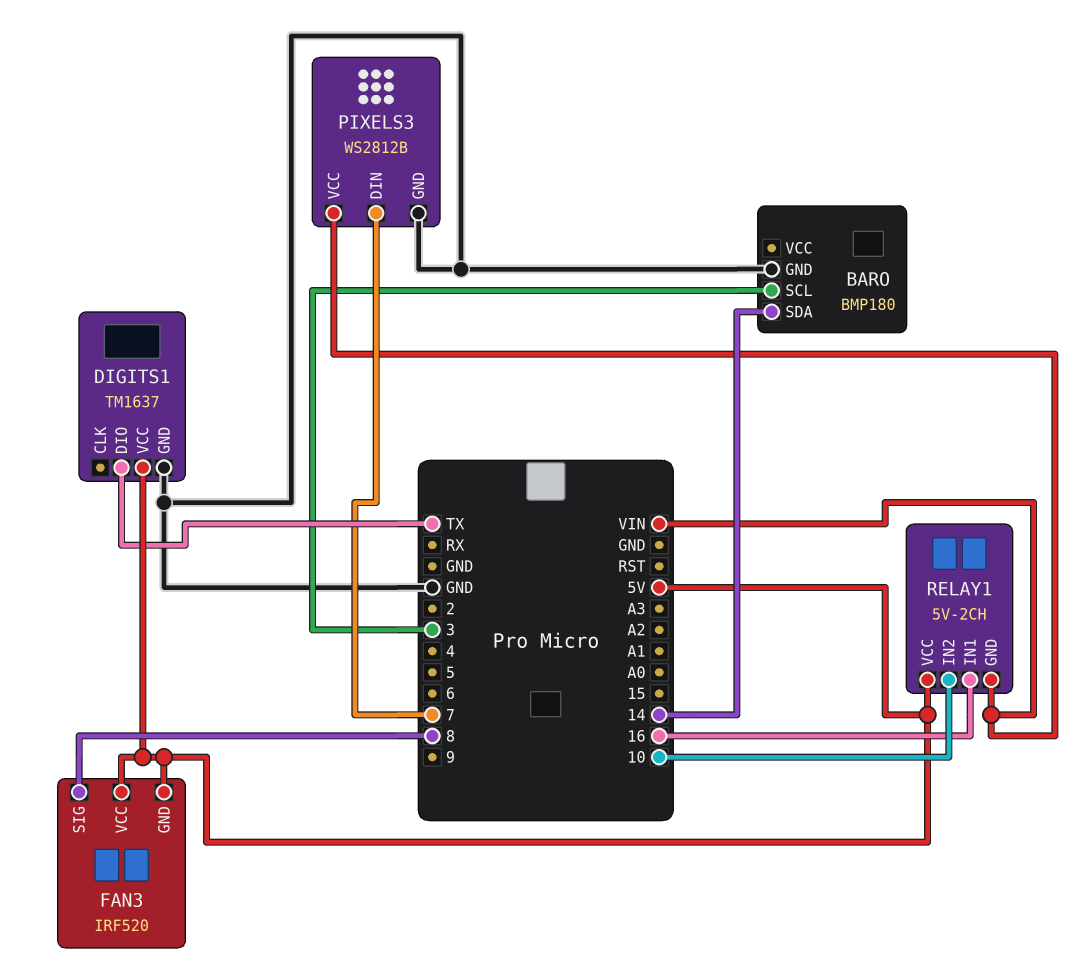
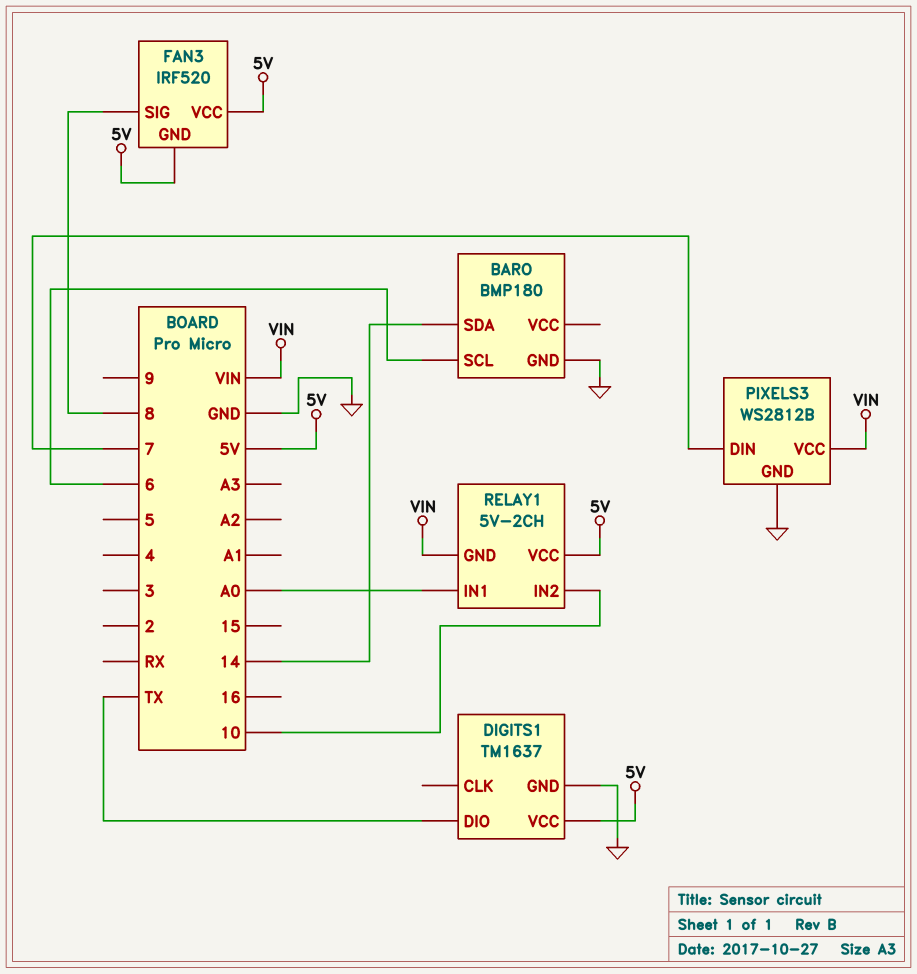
BARO pin SCL: 3 -> 6
RELAY1 pin IN1: 16 -> A0

